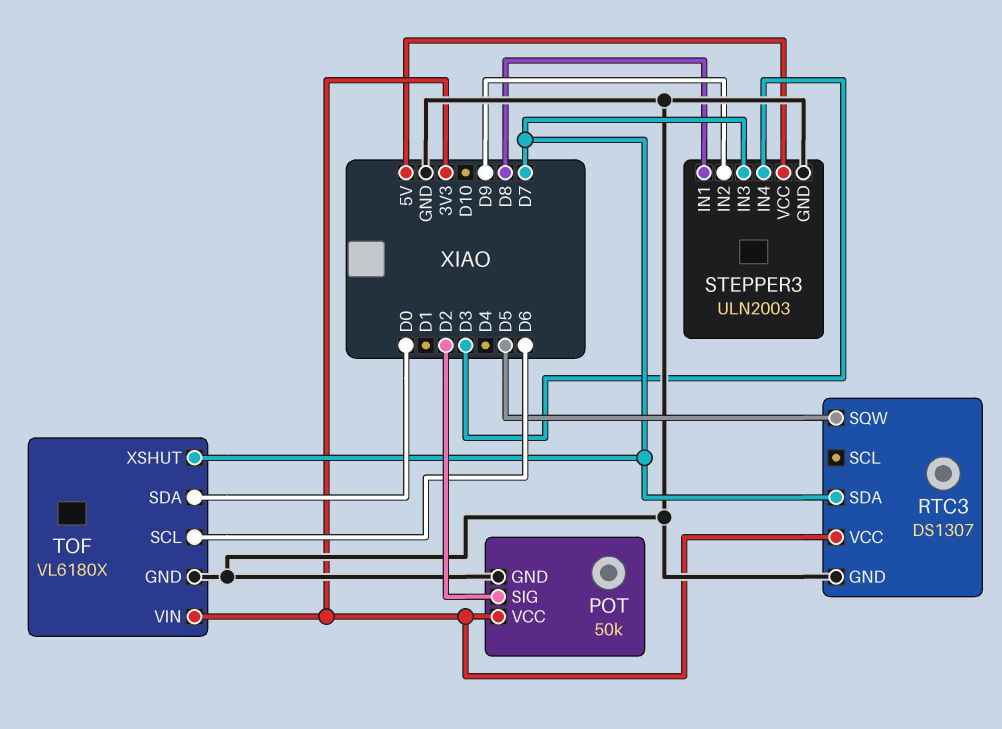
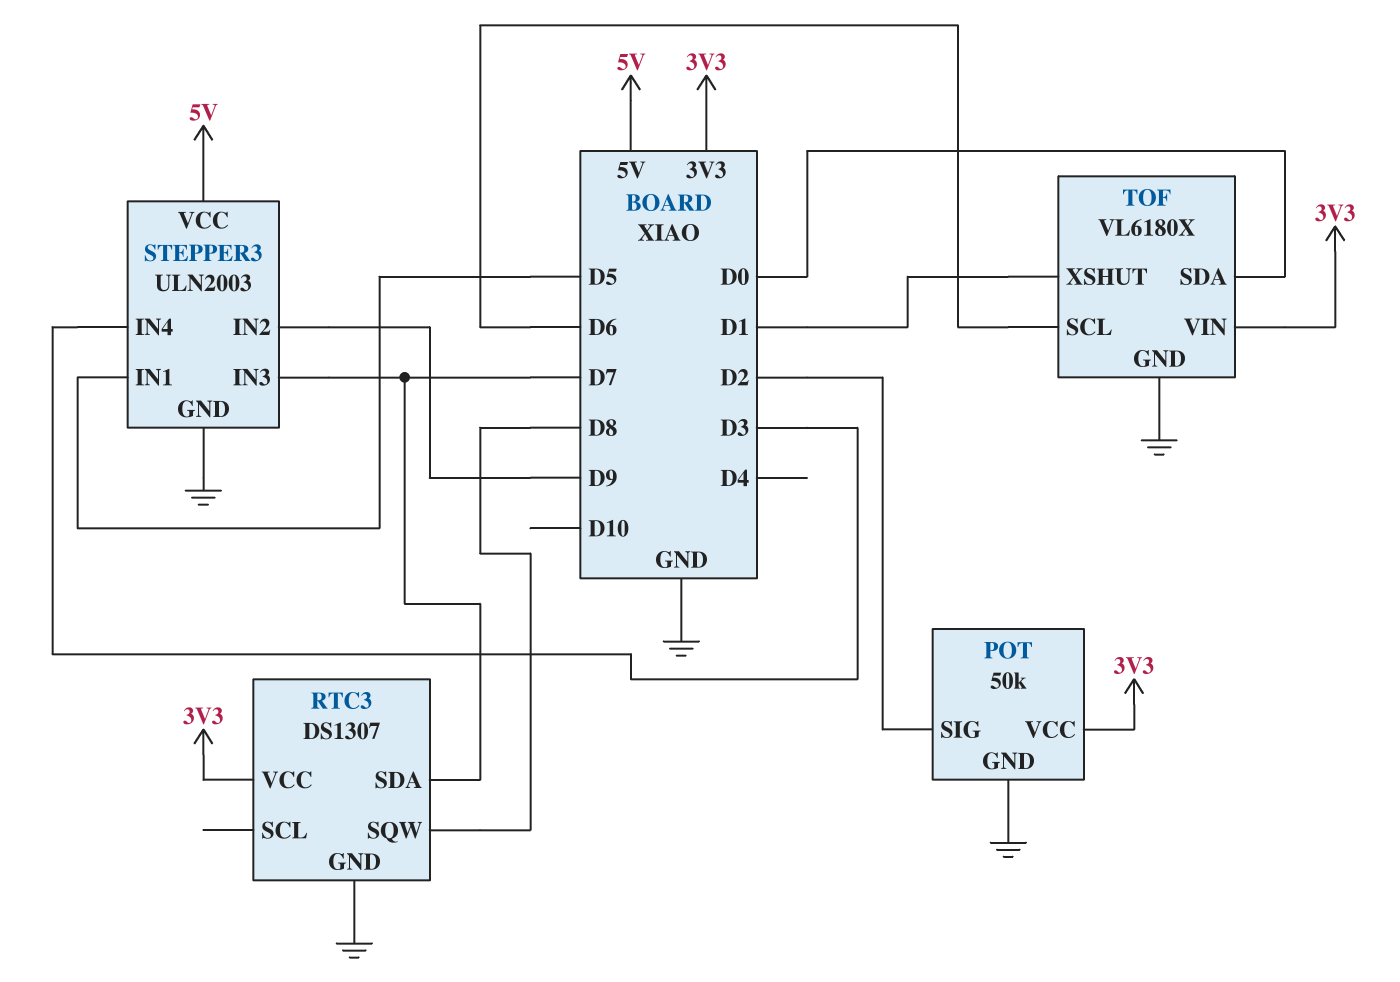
RTC3 pin SQW: D5 -> D8
STEPPER3 pin IN1: D8 -> D5
TOF pin XSHUT: D7 -> D1

